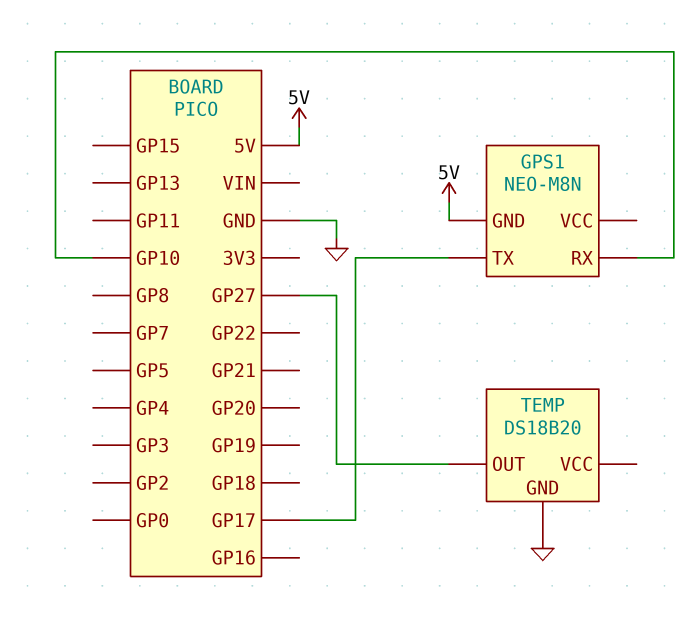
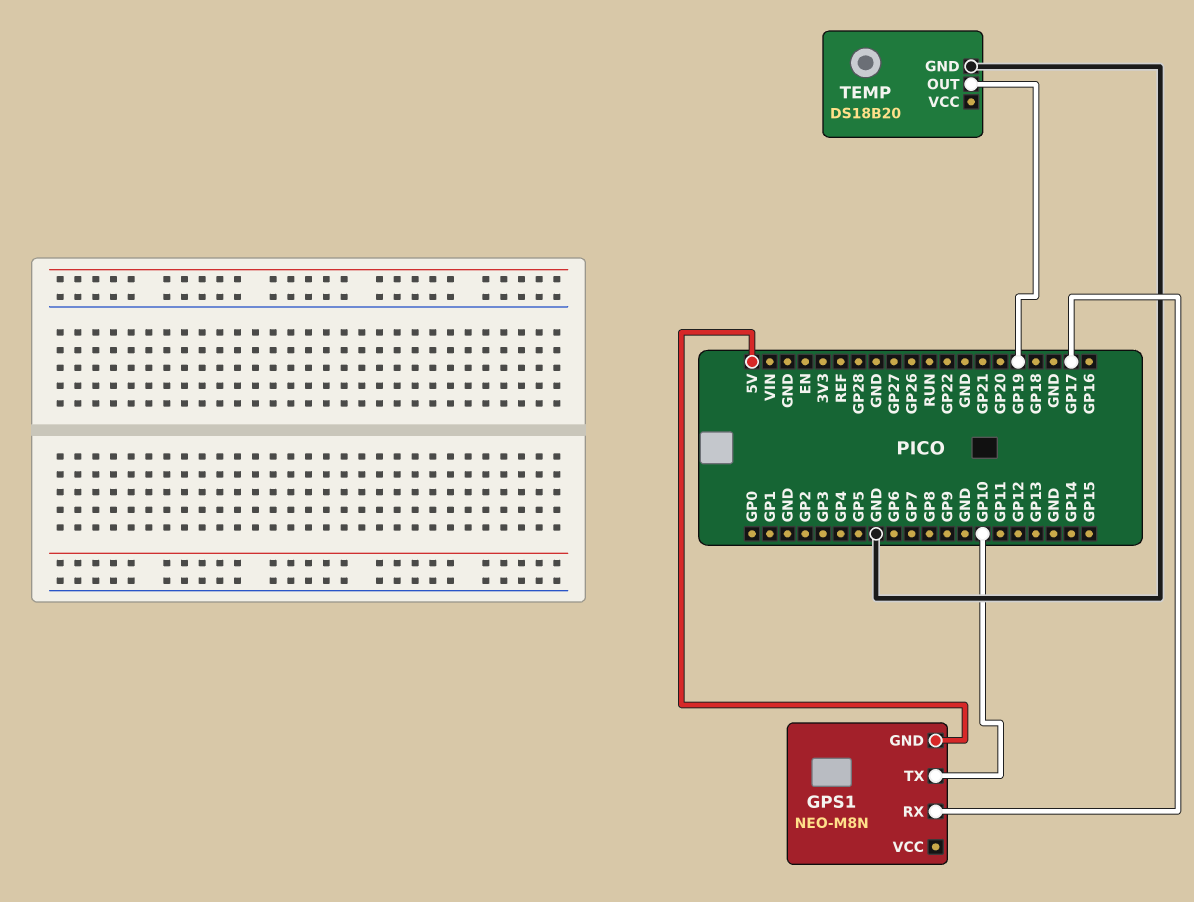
GPS1 pin RX: GP10 -> GP17
GPS1 pin TX: GP17 -> GP10
TEMP pin OUT: GP27 -> GP19

